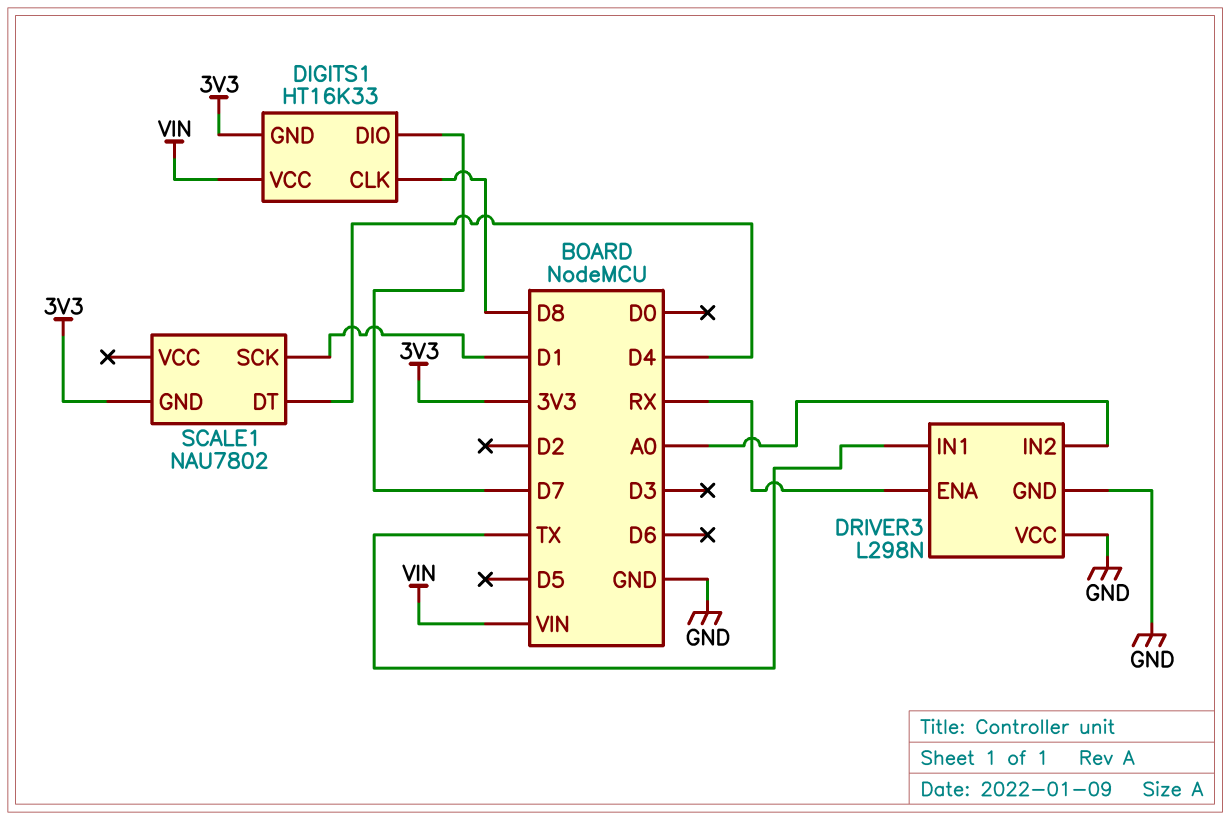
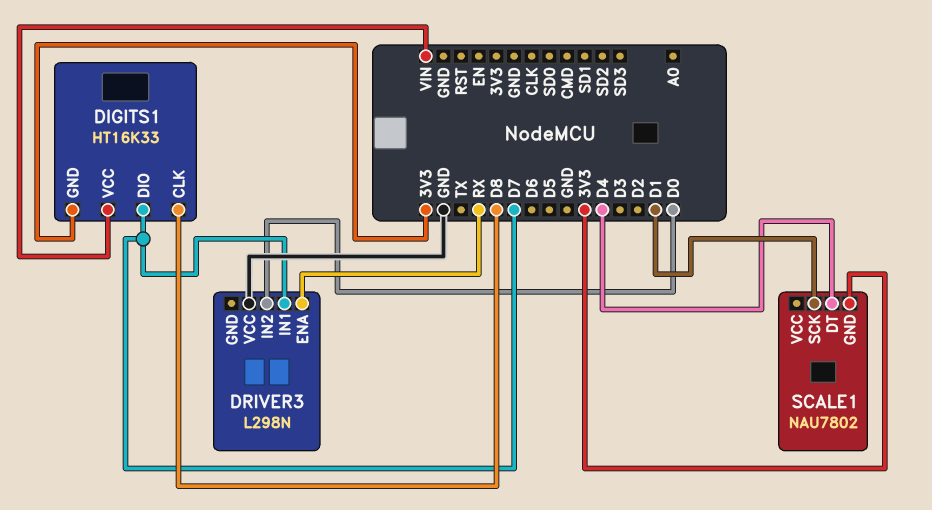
DRIVER3 pin GND: GND -> none
DRIVER3 pin IN1: TX -> D7
DRIVER3 pin IN2: A0 -> D0

